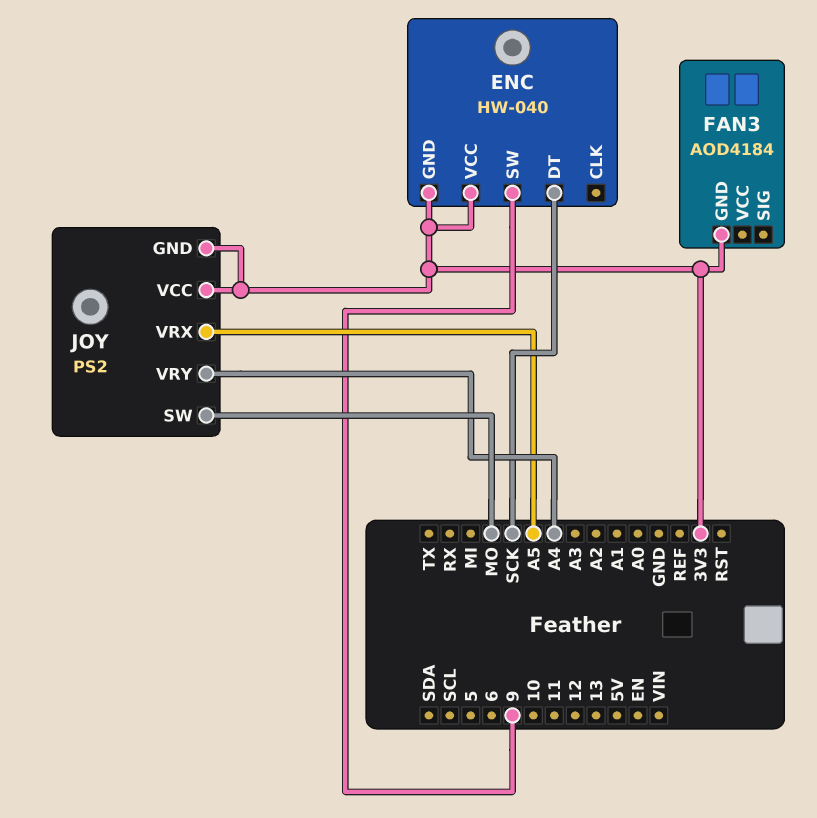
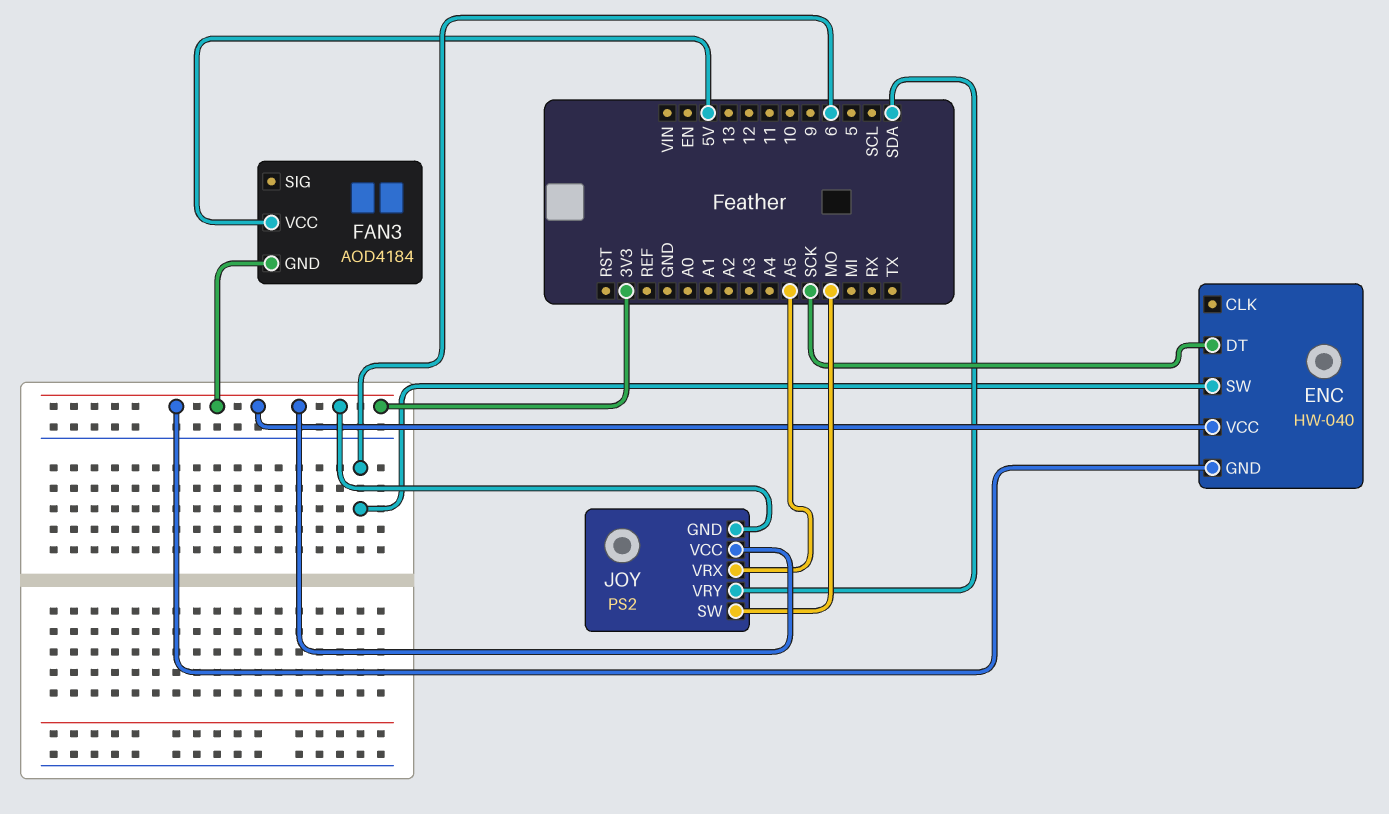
ENC pin SW: 9 -> 6
FAN3 pin VCC: none -> 5V
JOY pin VRY: A4 -> SDA

